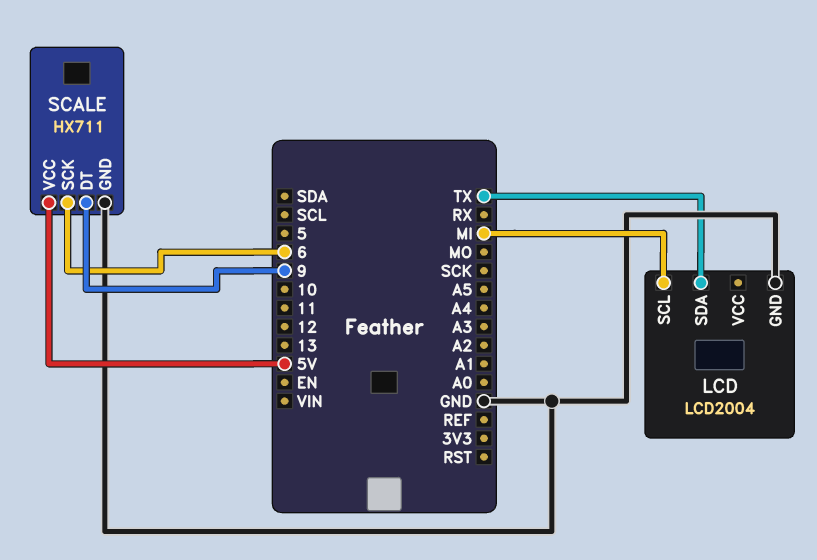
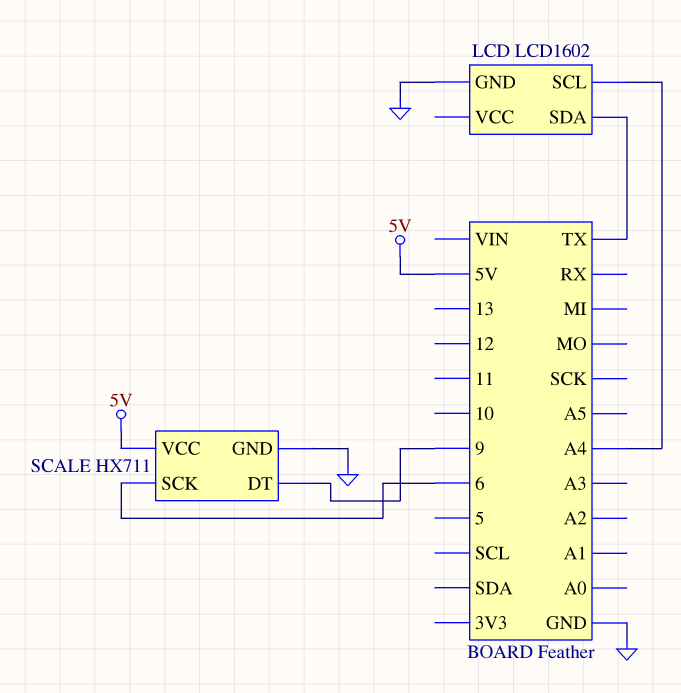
LCD: LCD2004 -> LCD1602
LCD pin SCL: MI -> A4

